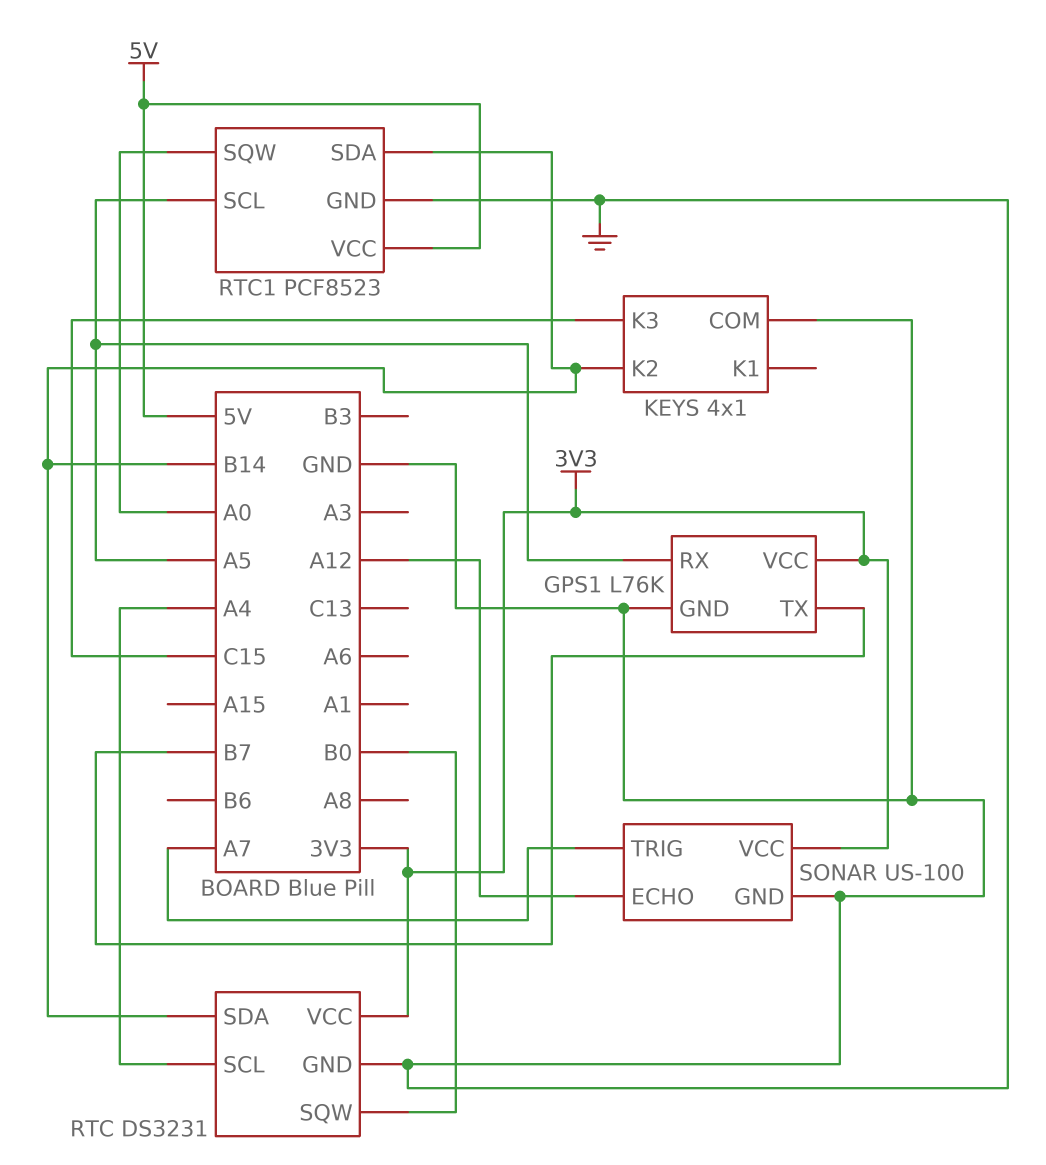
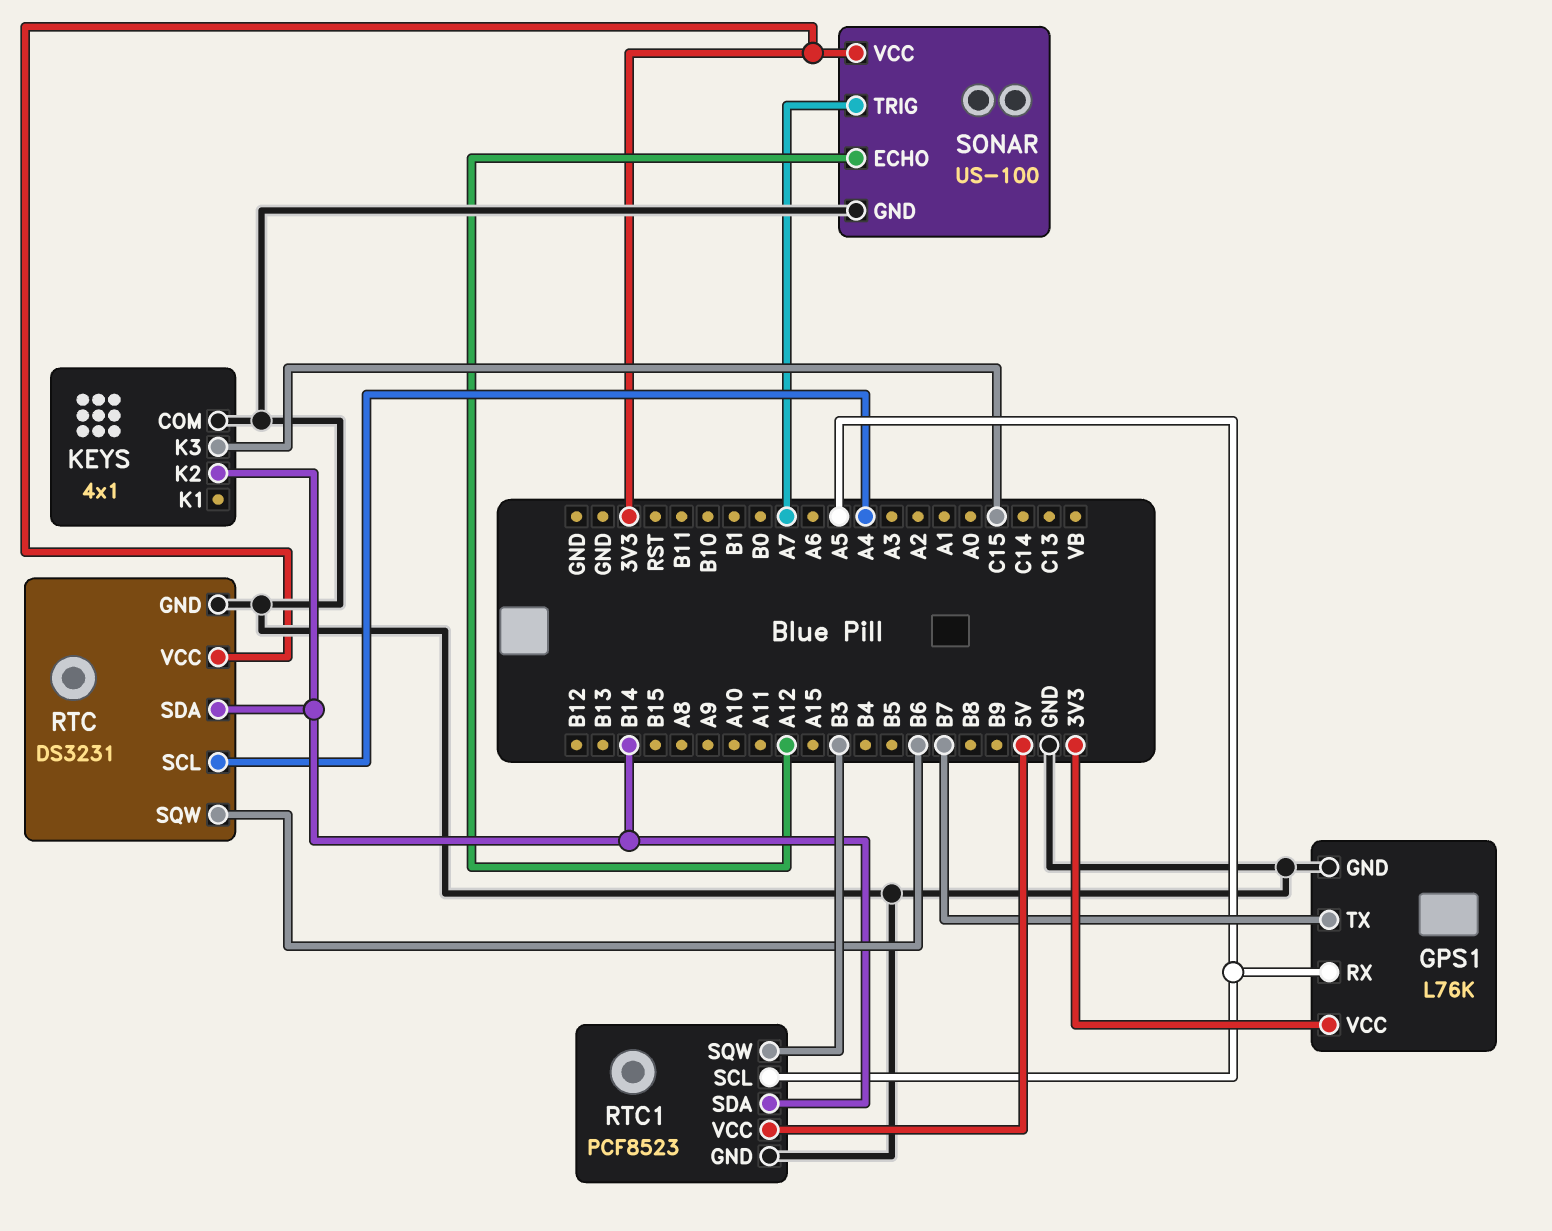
RTC pin SQW: B0 -> B6
RTC1 pin SQW: A0 -> B3

